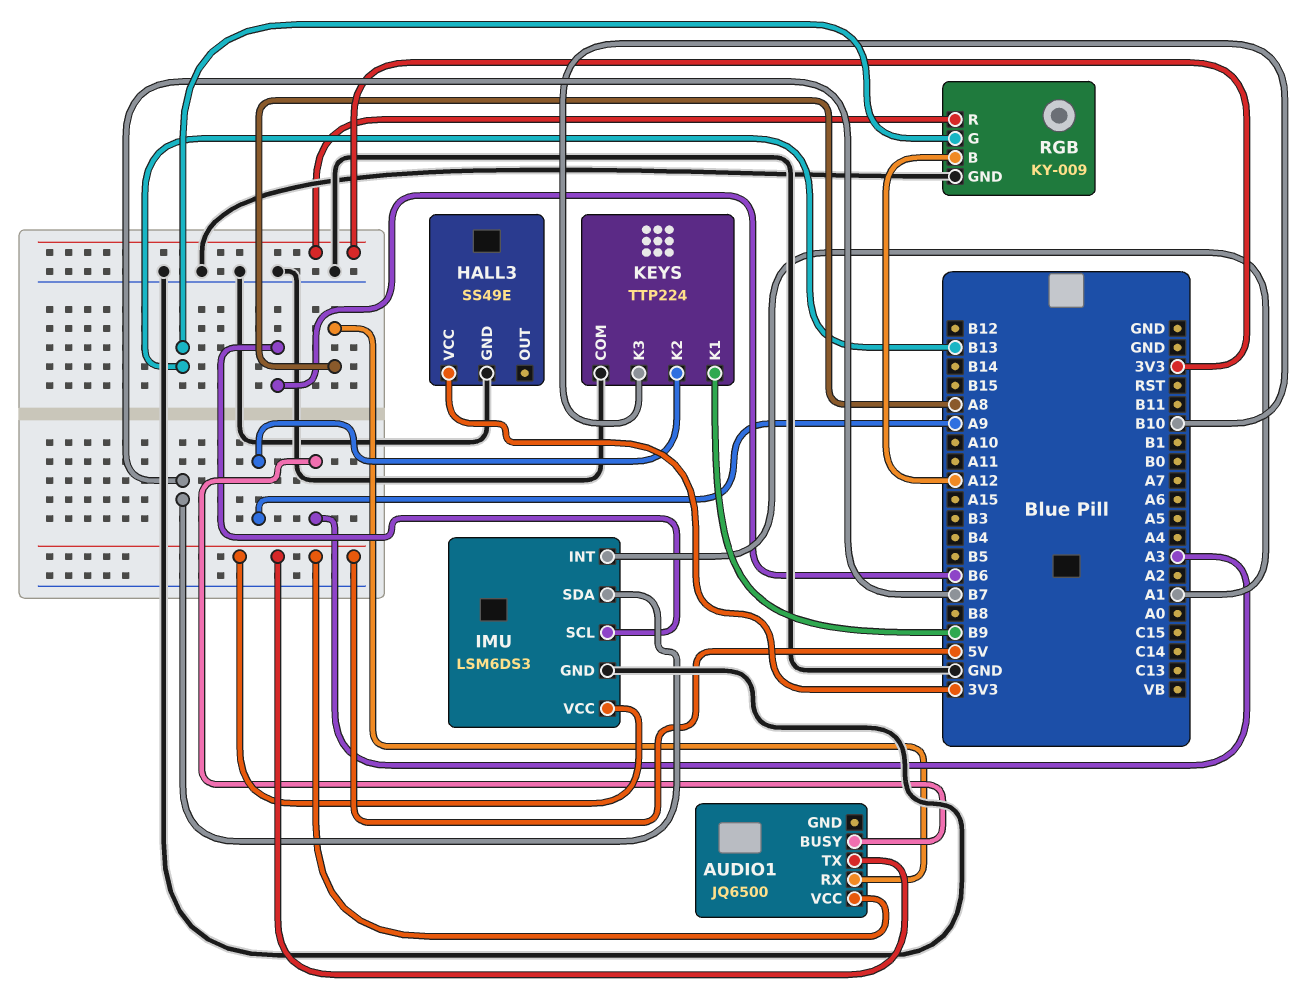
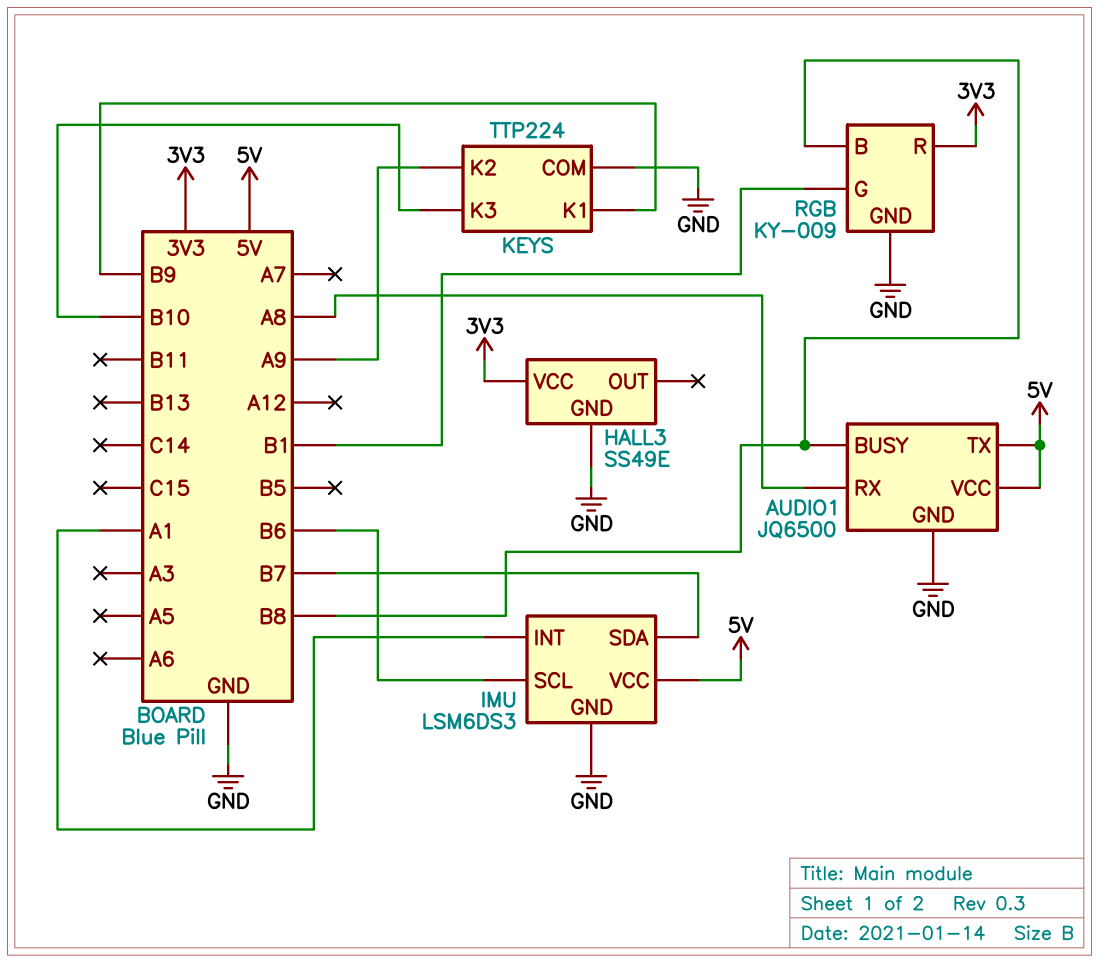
AUDIO1 pin BUSY: A3 -> B8
AUDIO1 pin GND: none -> GND
RGB pin B: A12 -> B8
RGB pin G: B13 -> B1

